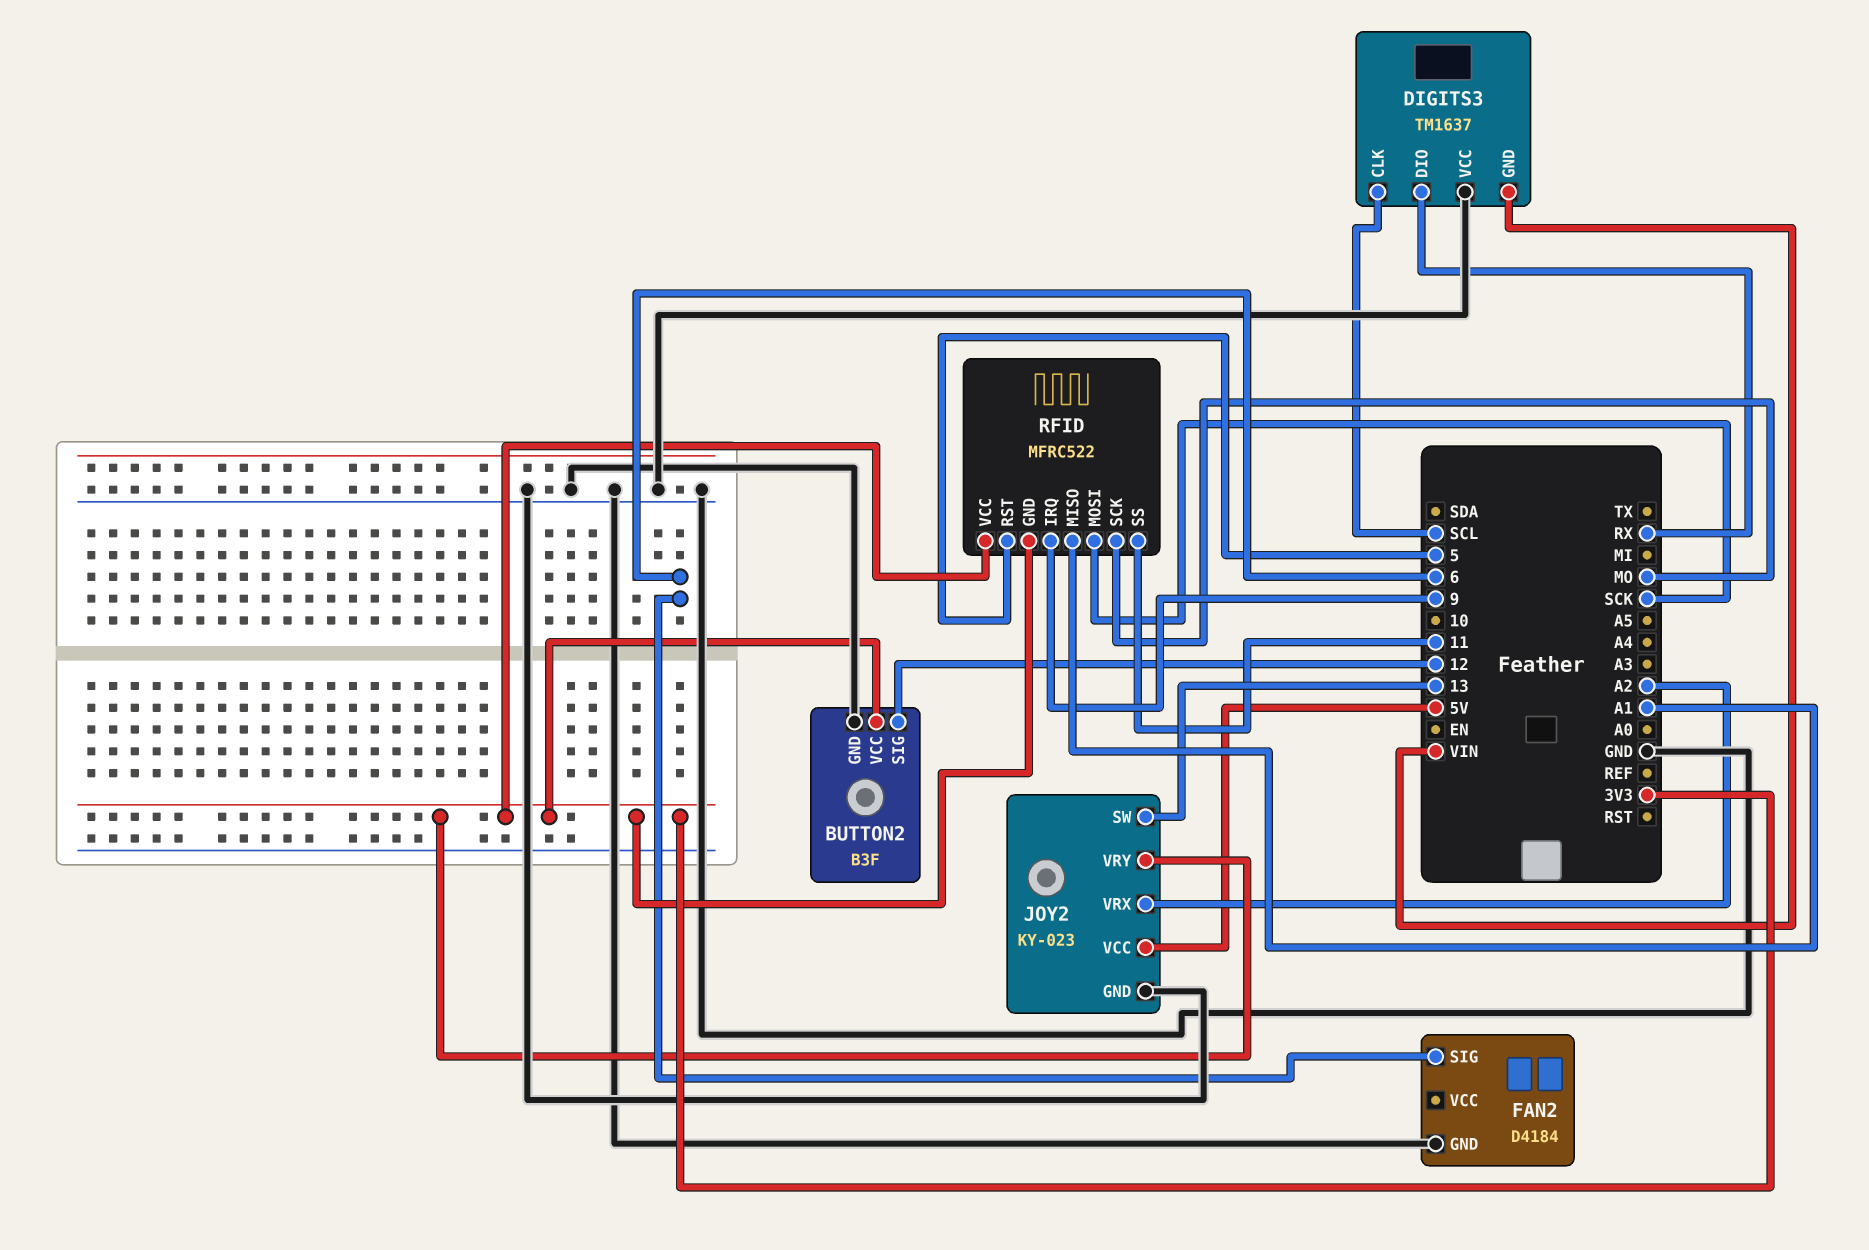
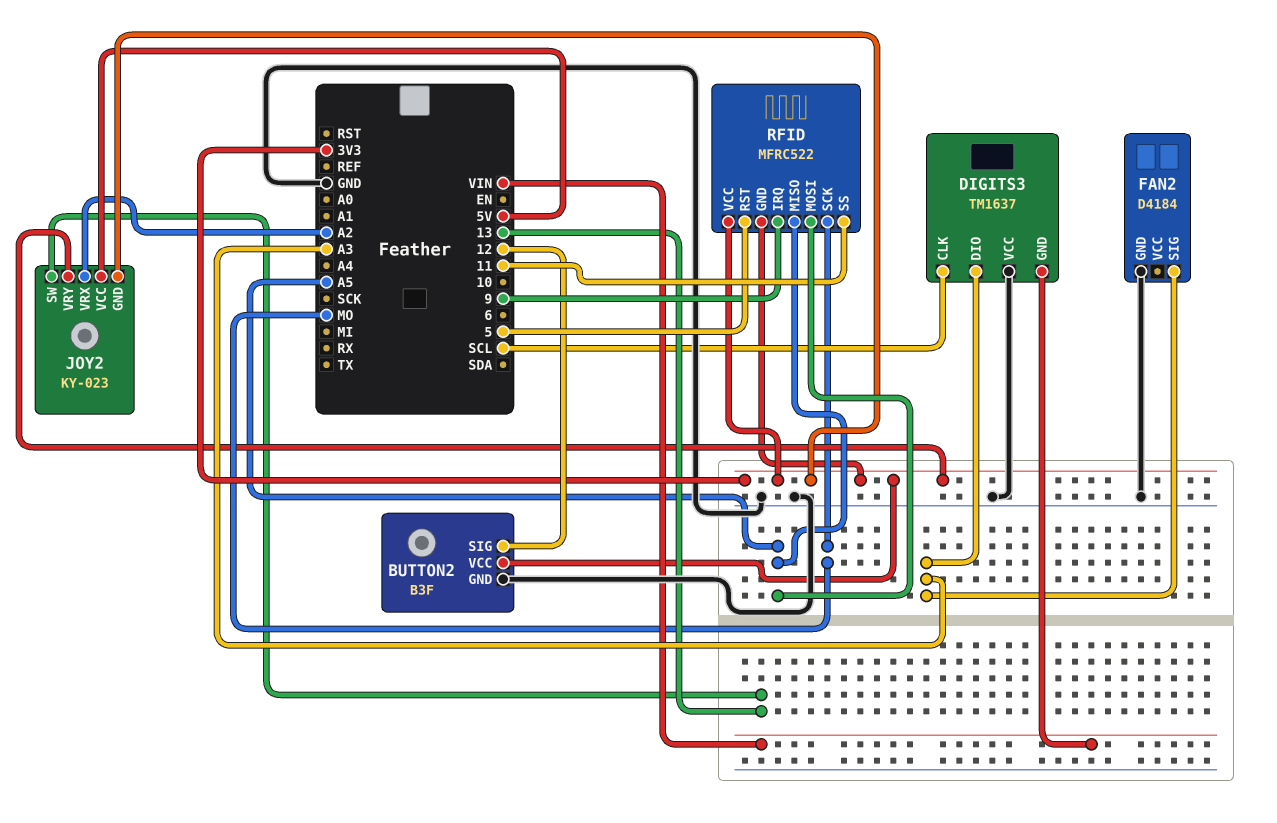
DIGITS3 pin DIO: RX -> A3
FAN2 pin SIG: 6 -> A3
JOY2 pin GND: GND -> 3V3
RFID pin MISO: A1 -> A5
RFID pin MOSI: SCK -> A5

